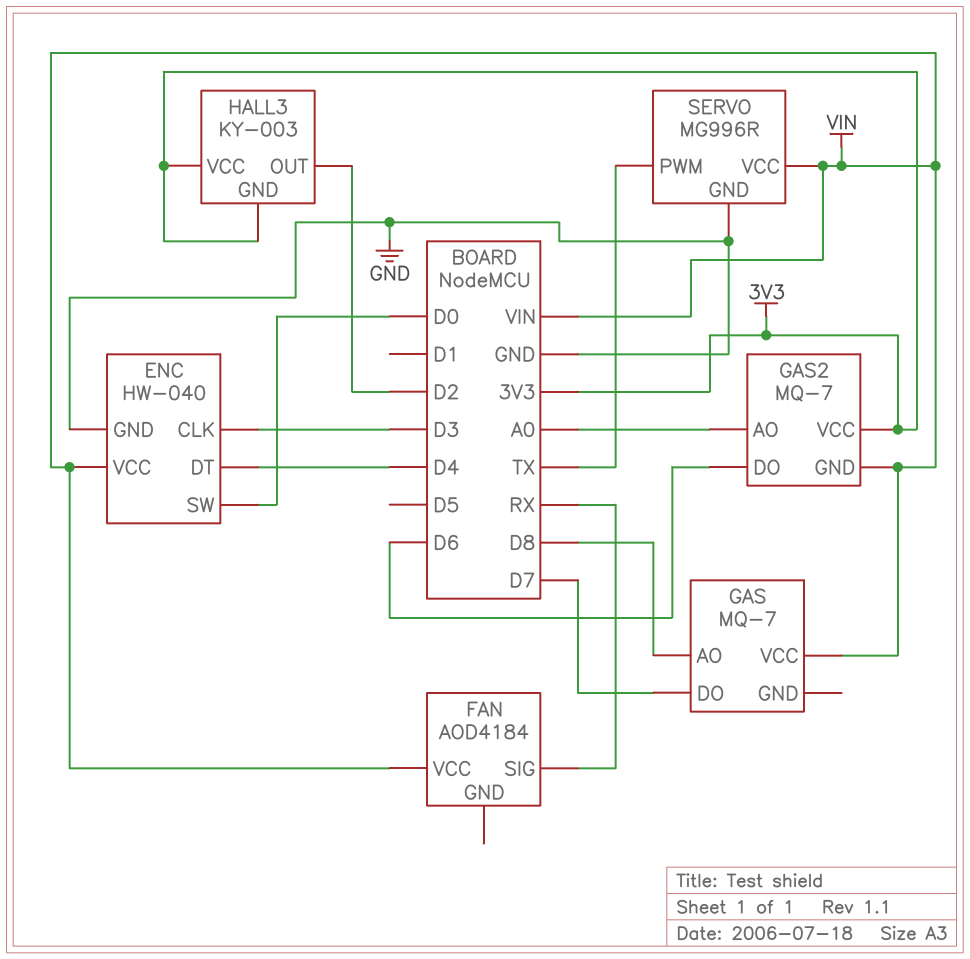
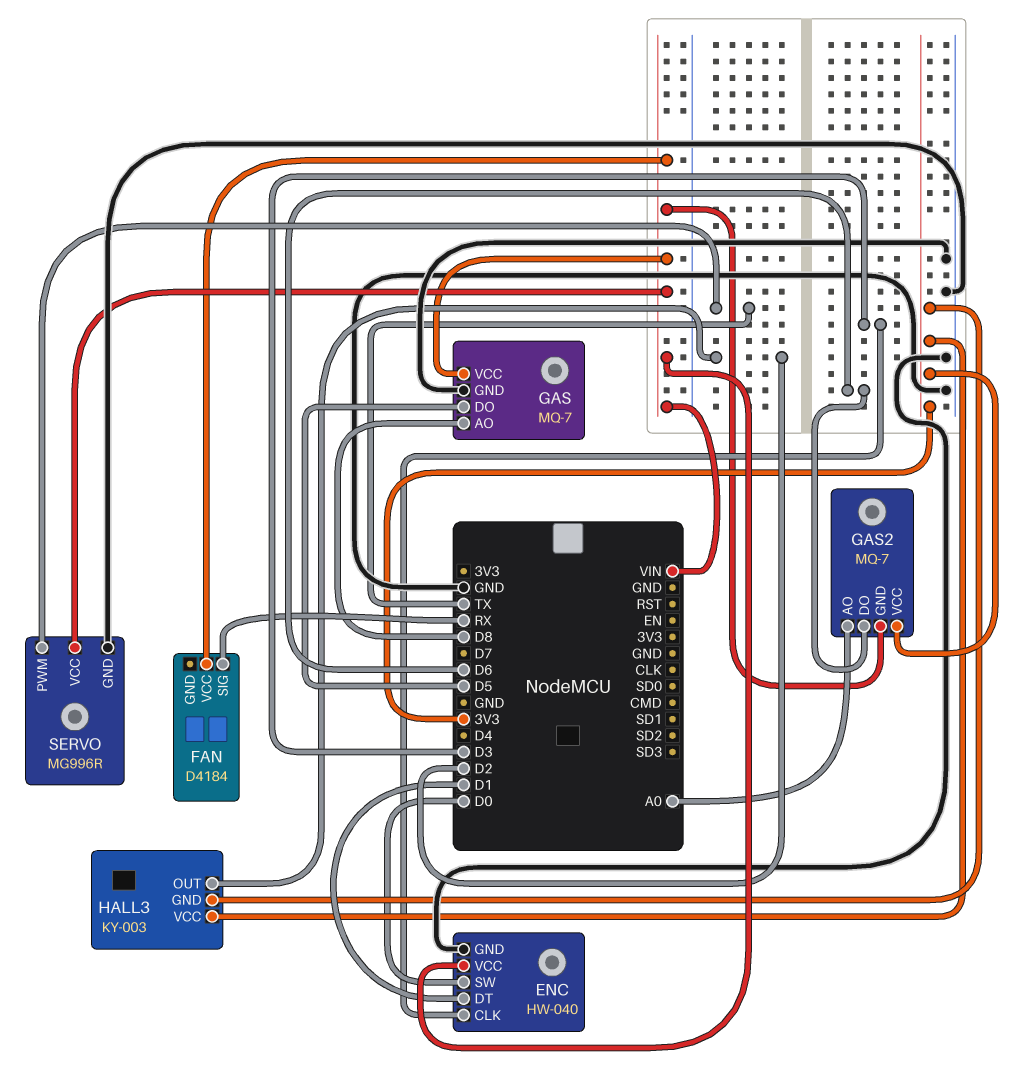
ENC pin DT: D4 -> D1
FAN: AOD4184 -> D4184
GAS pin DO: D7 -> D5
GAS pin GND: none -> GND

